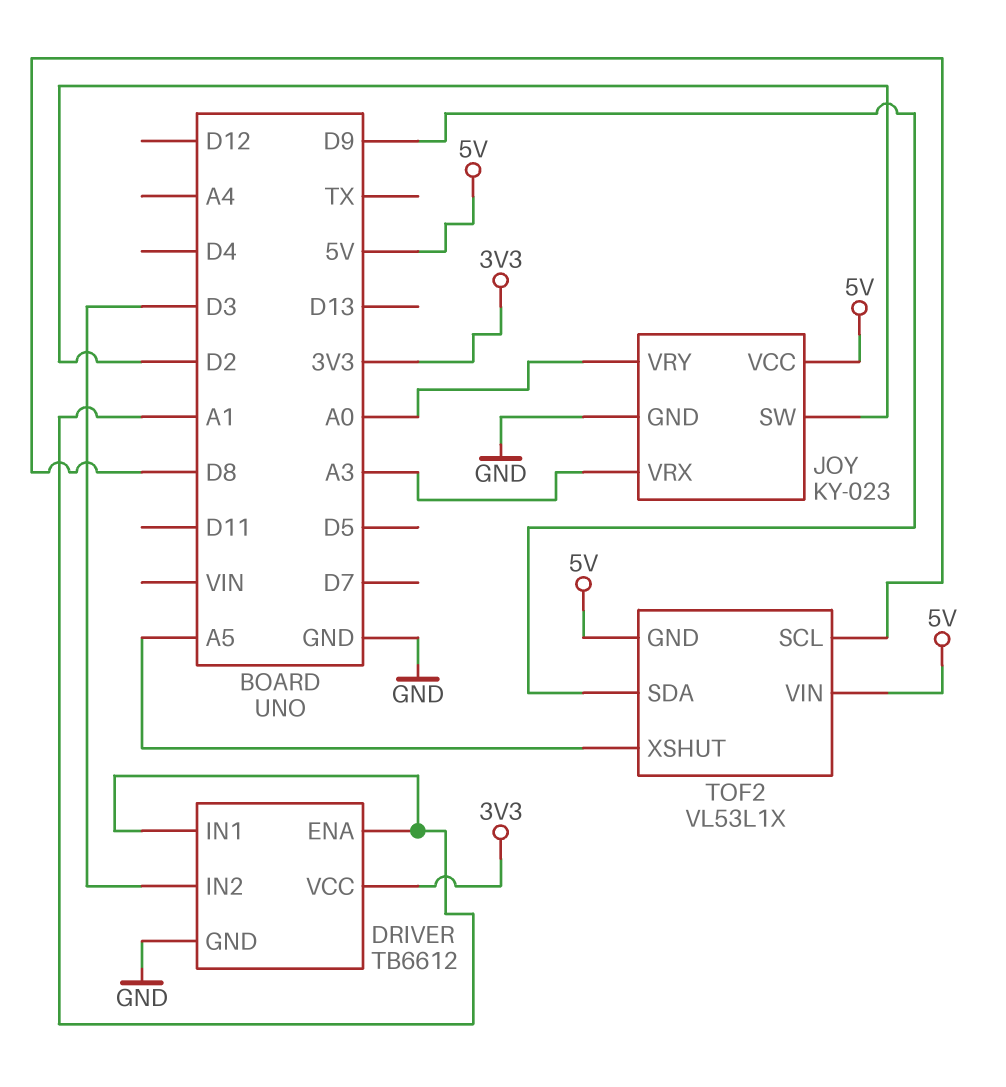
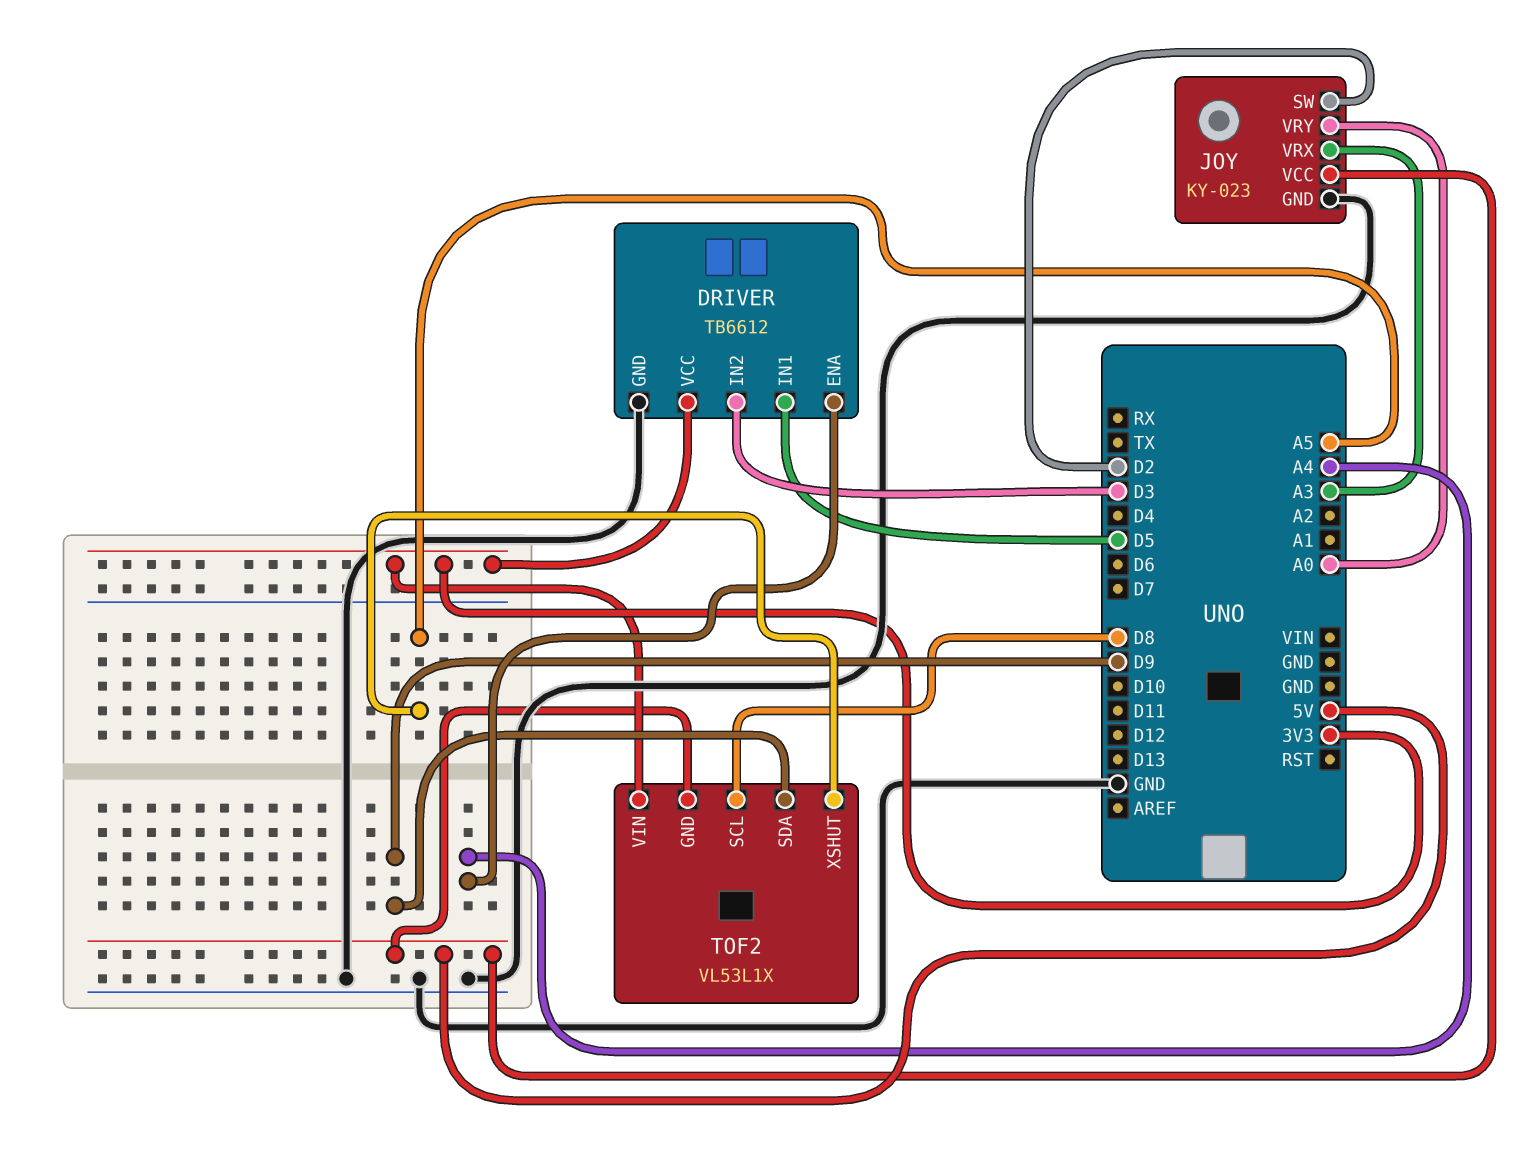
DRIVER pin ENA: A1 -> A4
DRIVER pin IN1: A1 -> D5
TOF2 pin VIN: 5V -> 3V3

